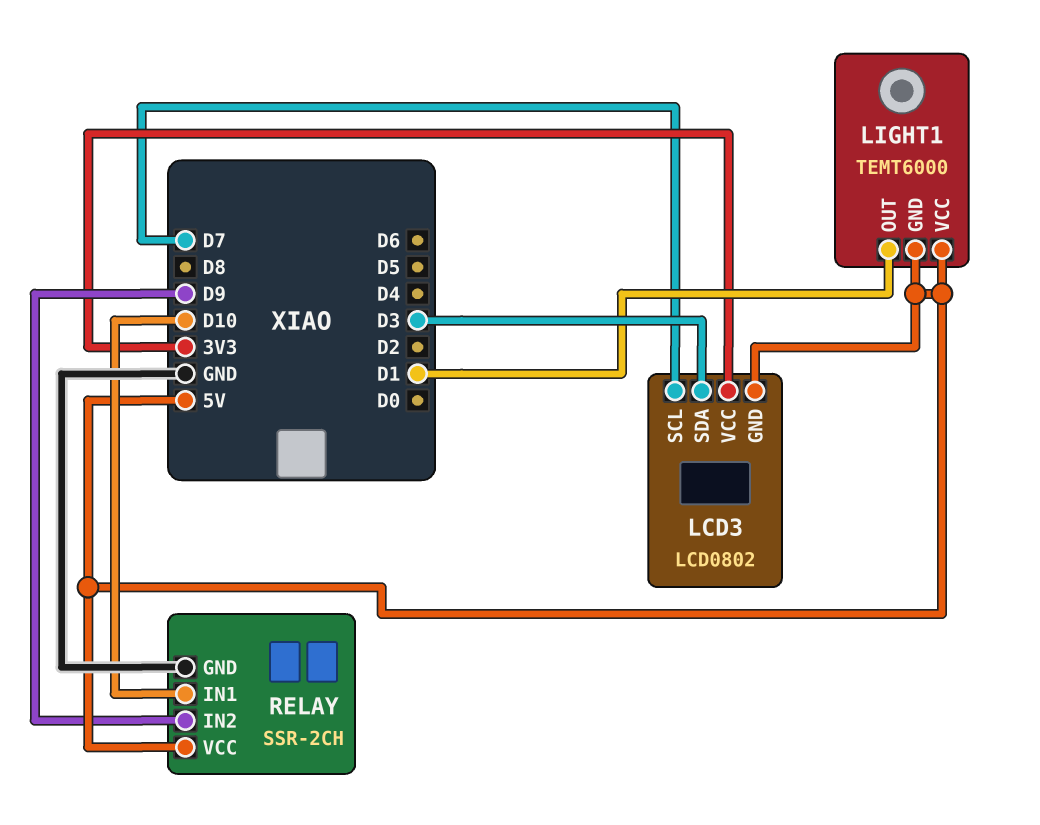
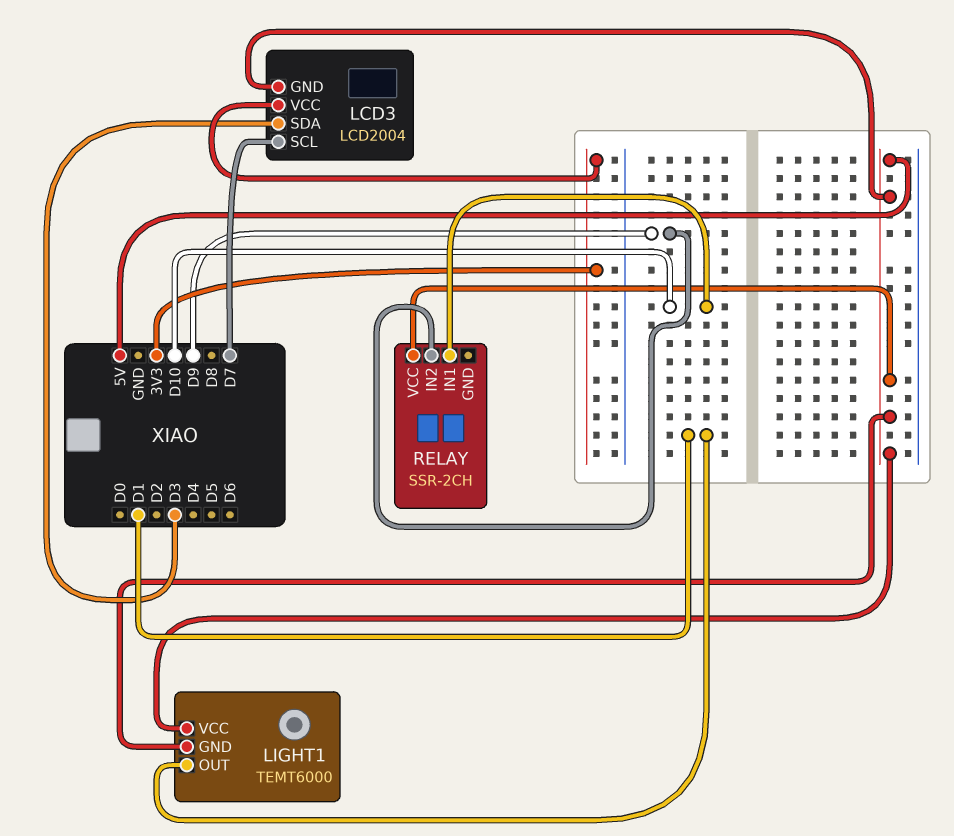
LCD3: LCD0802 -> LCD2004
RELAY pin GND: GND -> none

